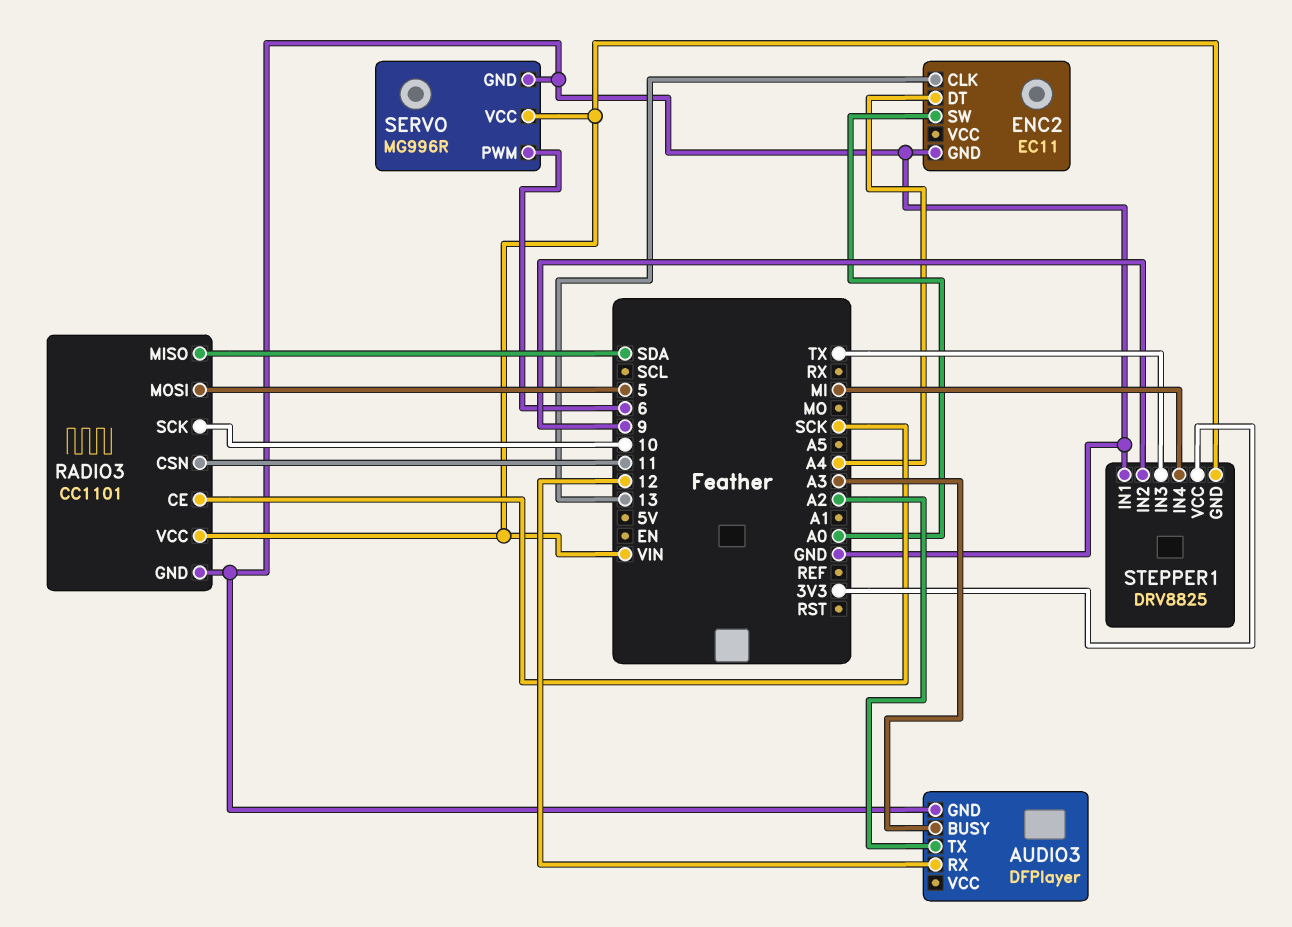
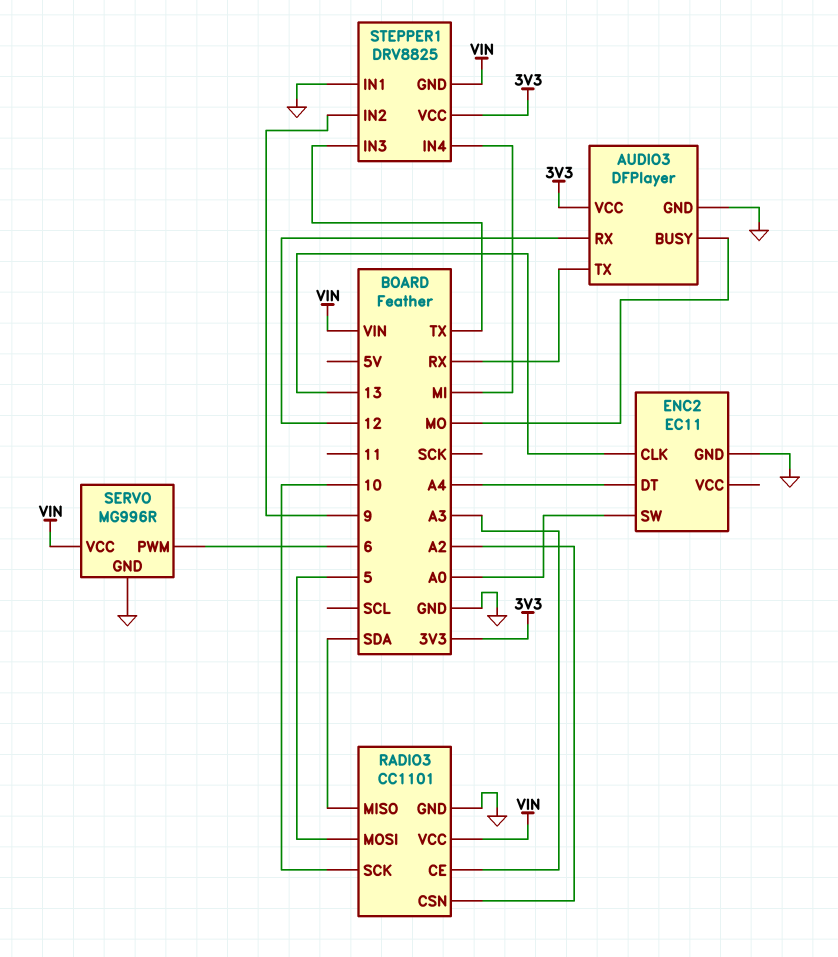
AUDIO3 pin BUSY: A3 -> MO
AUDIO3 pin TX: A2 -> RX
AUDIO3 pin VCC: none -> 3V3
RADIO3 pin CE: SCK -> A3
RADIO3 pin CSN: 11 -> A2

